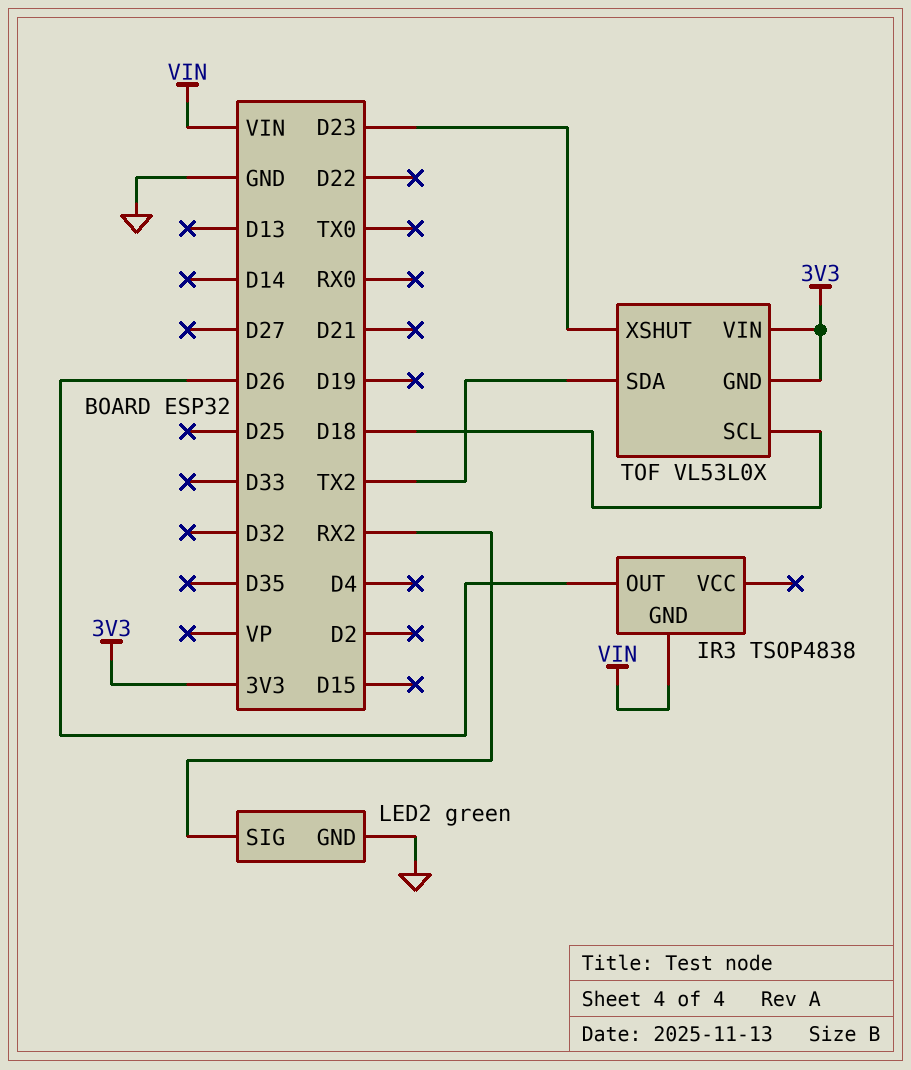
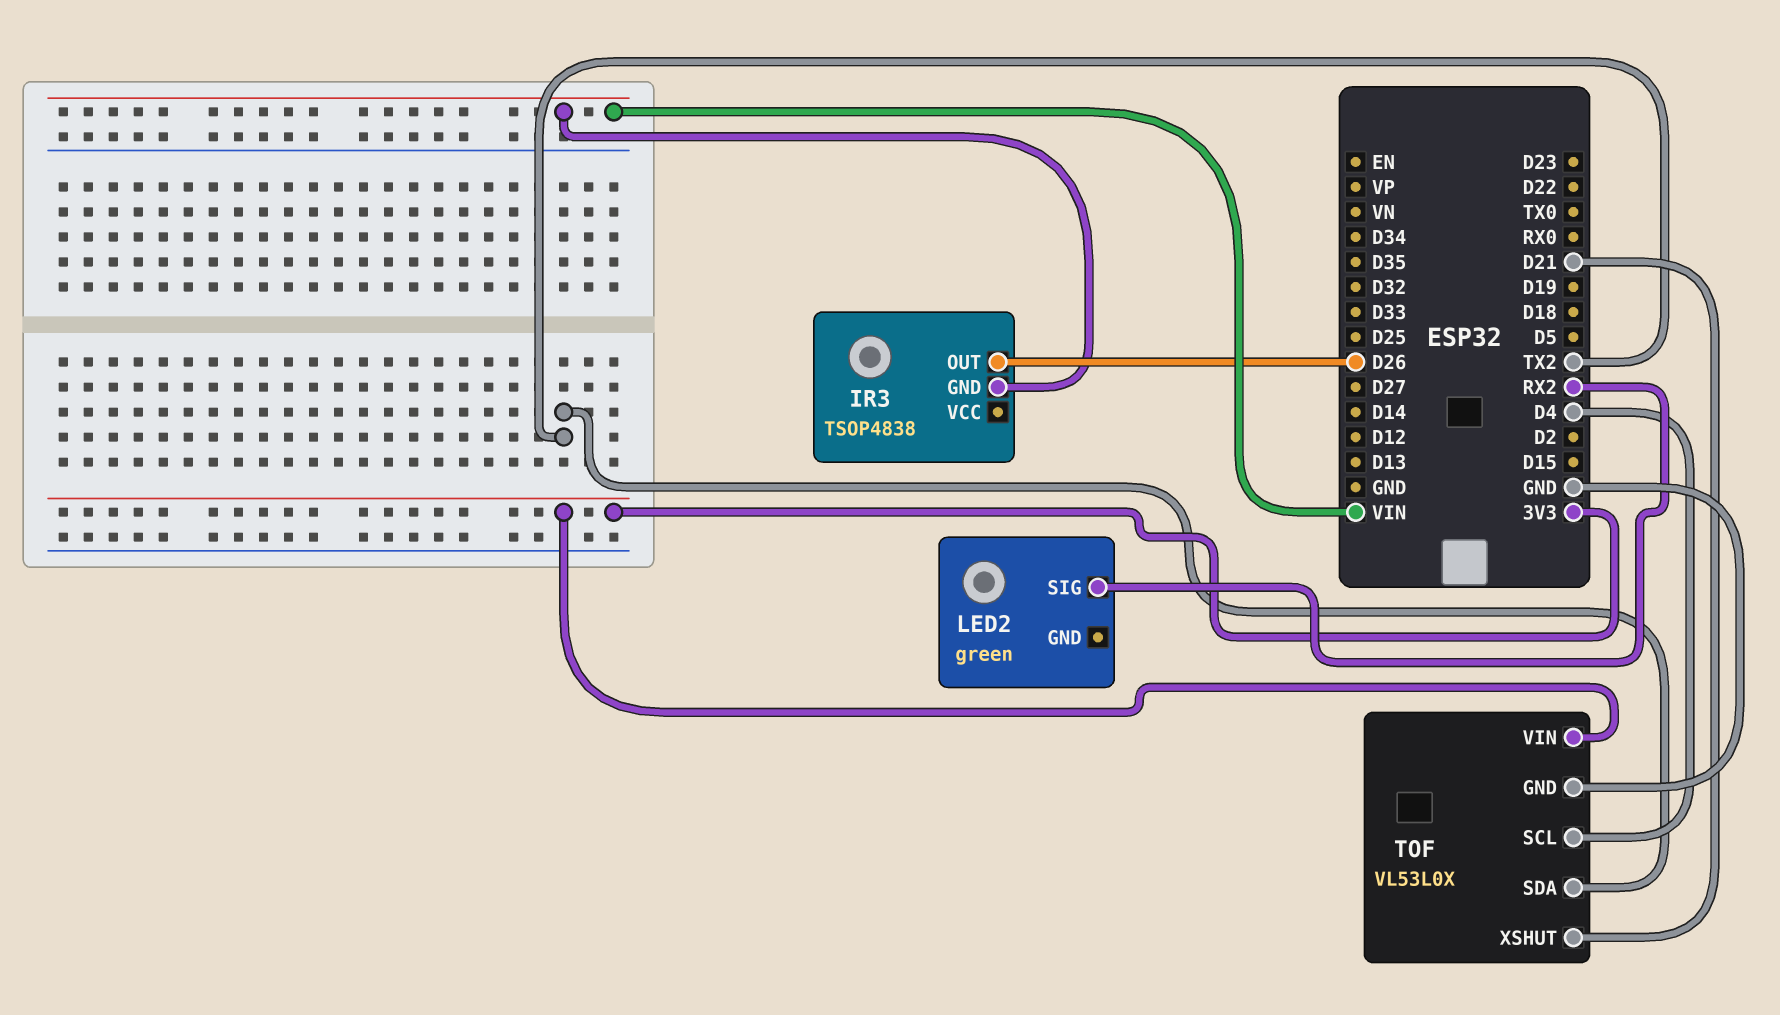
LED2 pin GND: GND -> none
TOF pin GND: 3V3 -> GND
TOF pin SCL: D18 -> D4
TOF pin XSHUT: D23 -> D21

